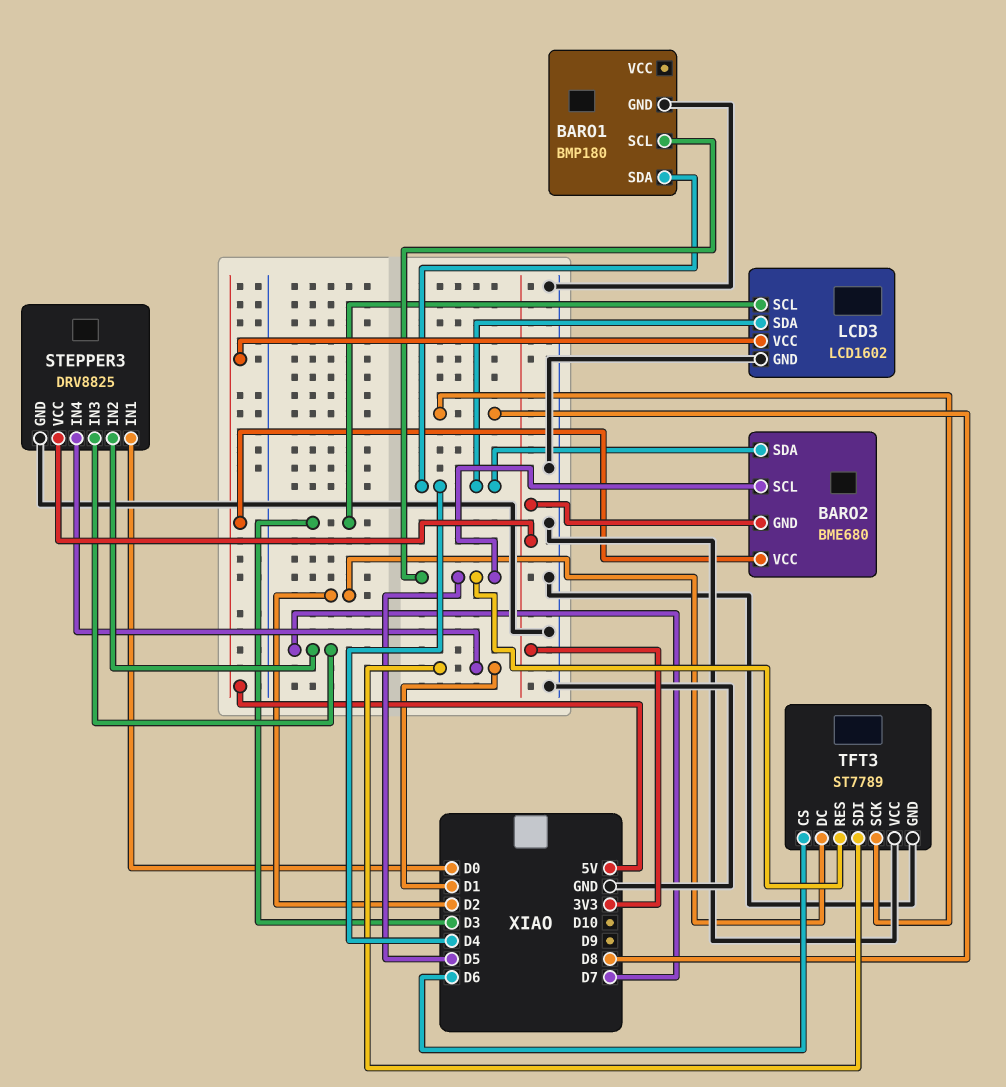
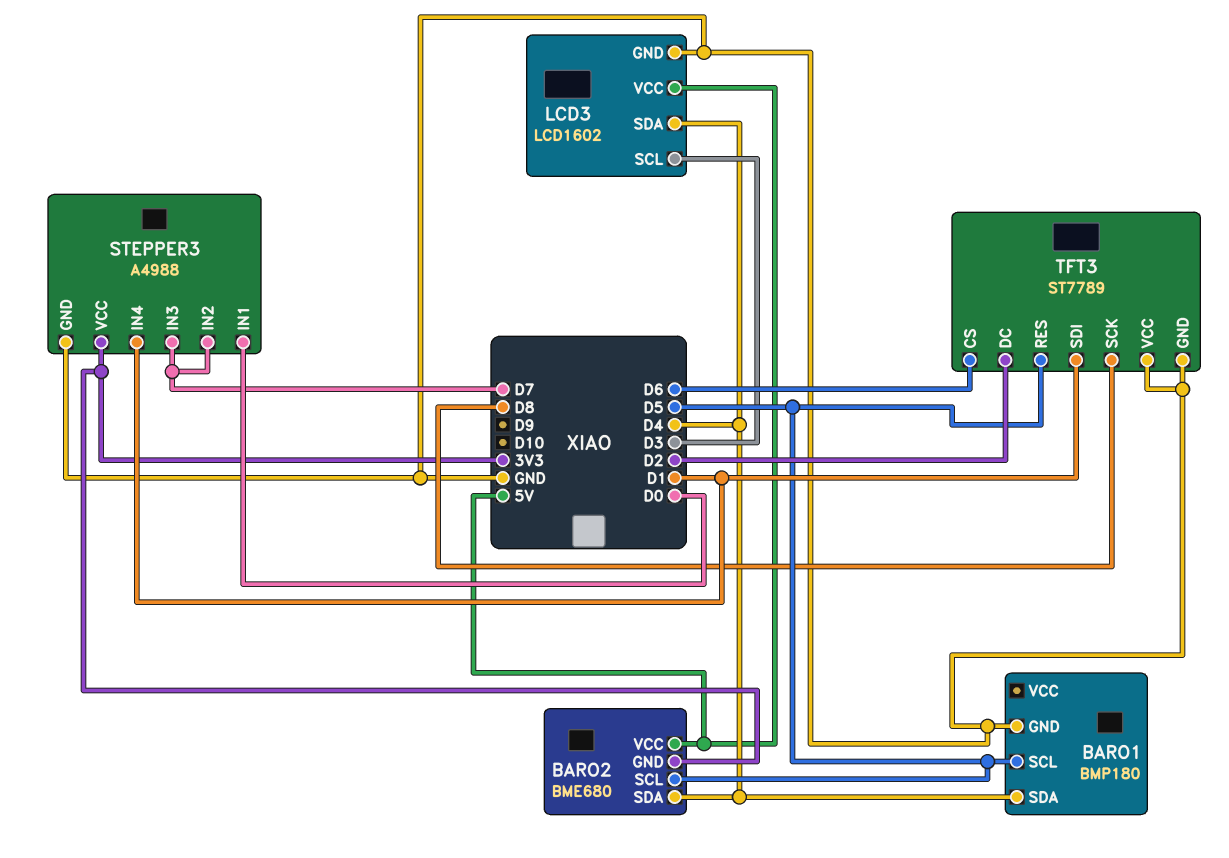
STEPPER3: DRV8825 -> A4988

